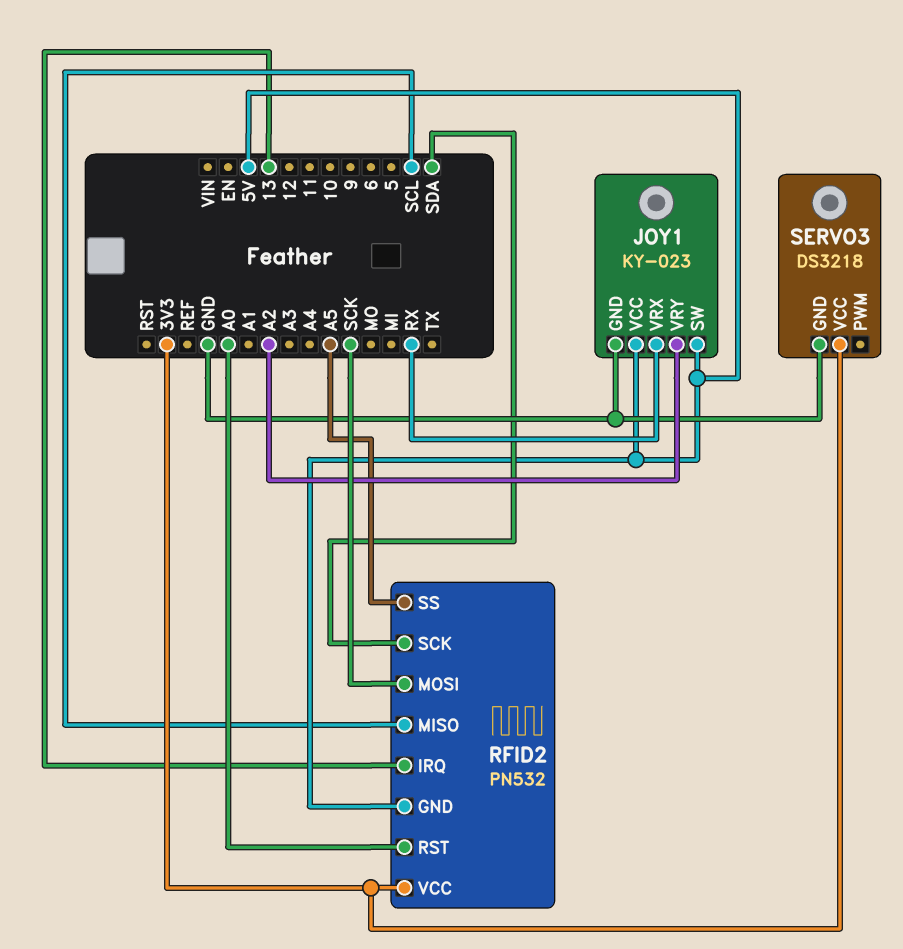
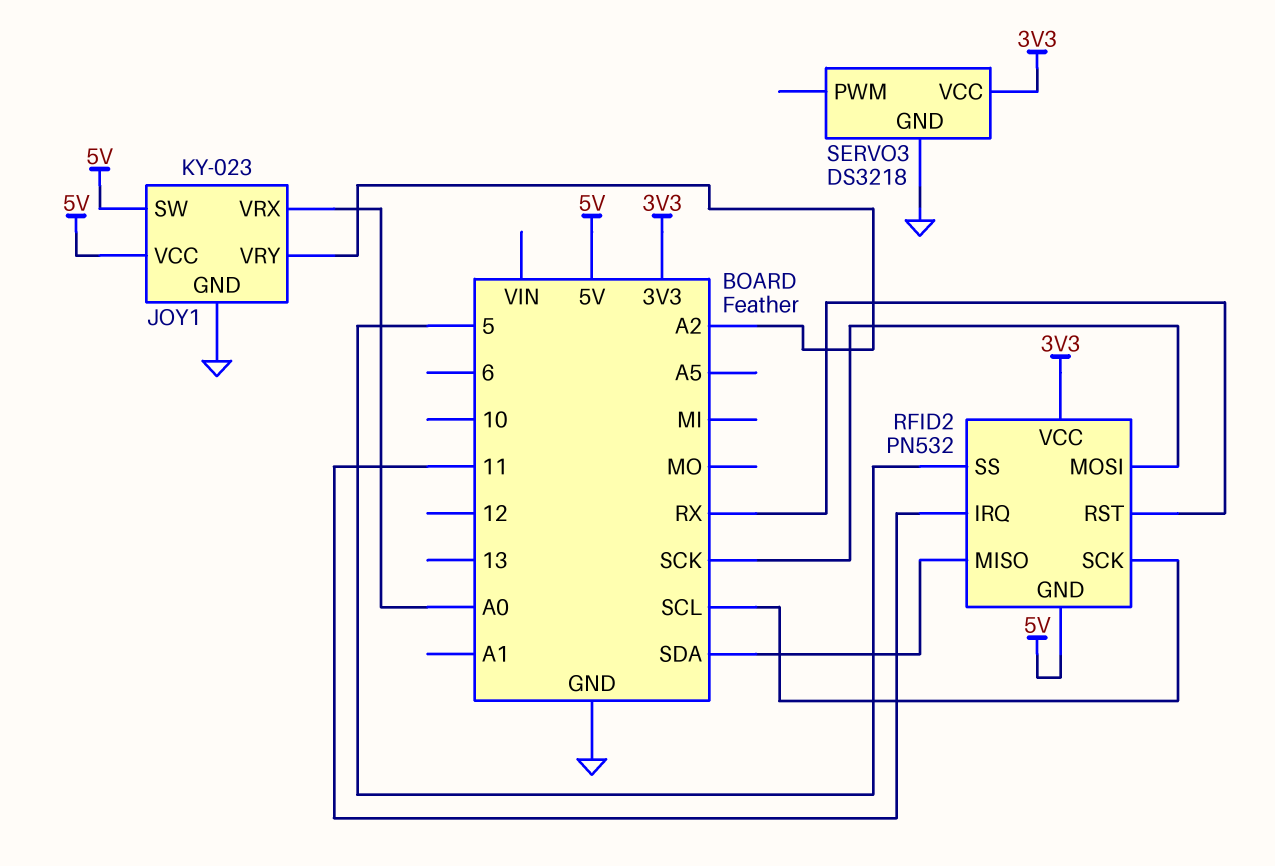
JOY1 pin VRX: RX -> A0
RFID2 pin IRQ: 13 -> 11
RFID2 pin MISO: SCL -> SDA
RFID2 pin RST: A0 -> RX
RFID2 pin SCK: SDA -> SCL
RFID2 pin SS: A5 -> 5

